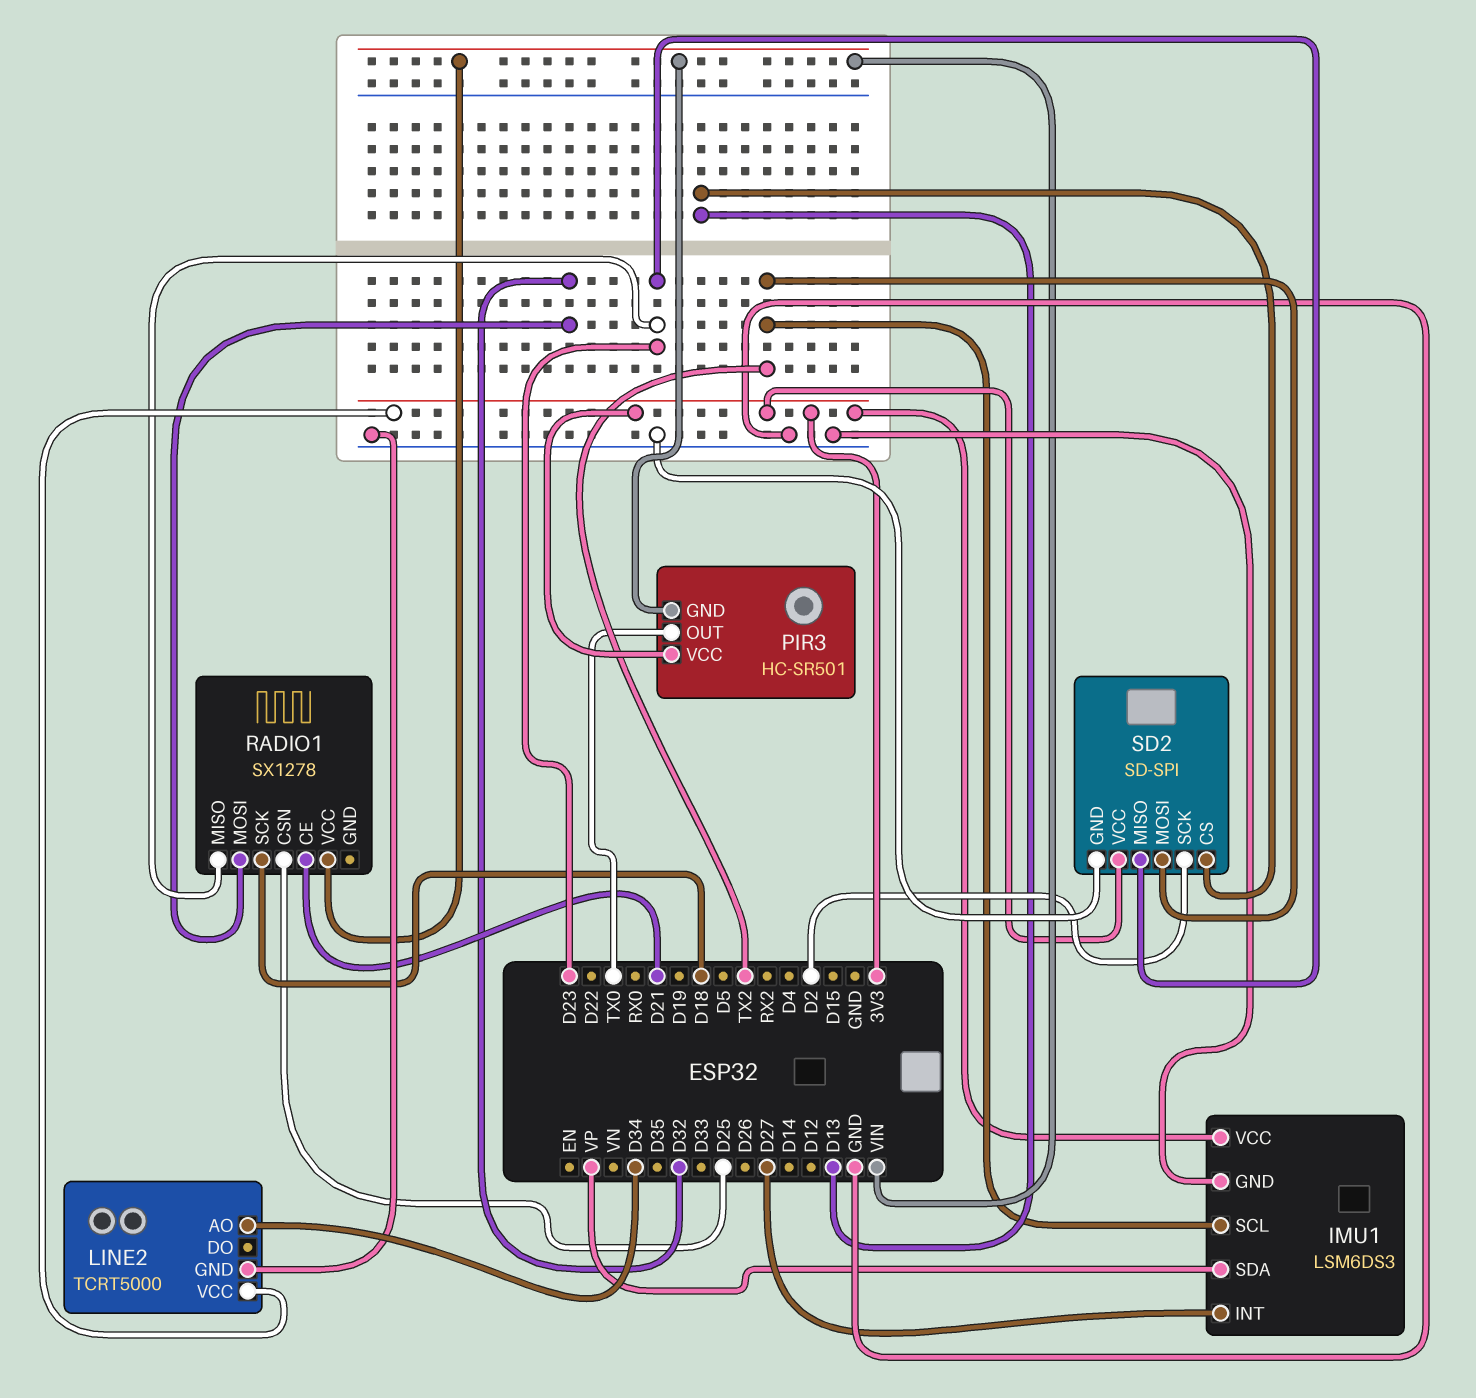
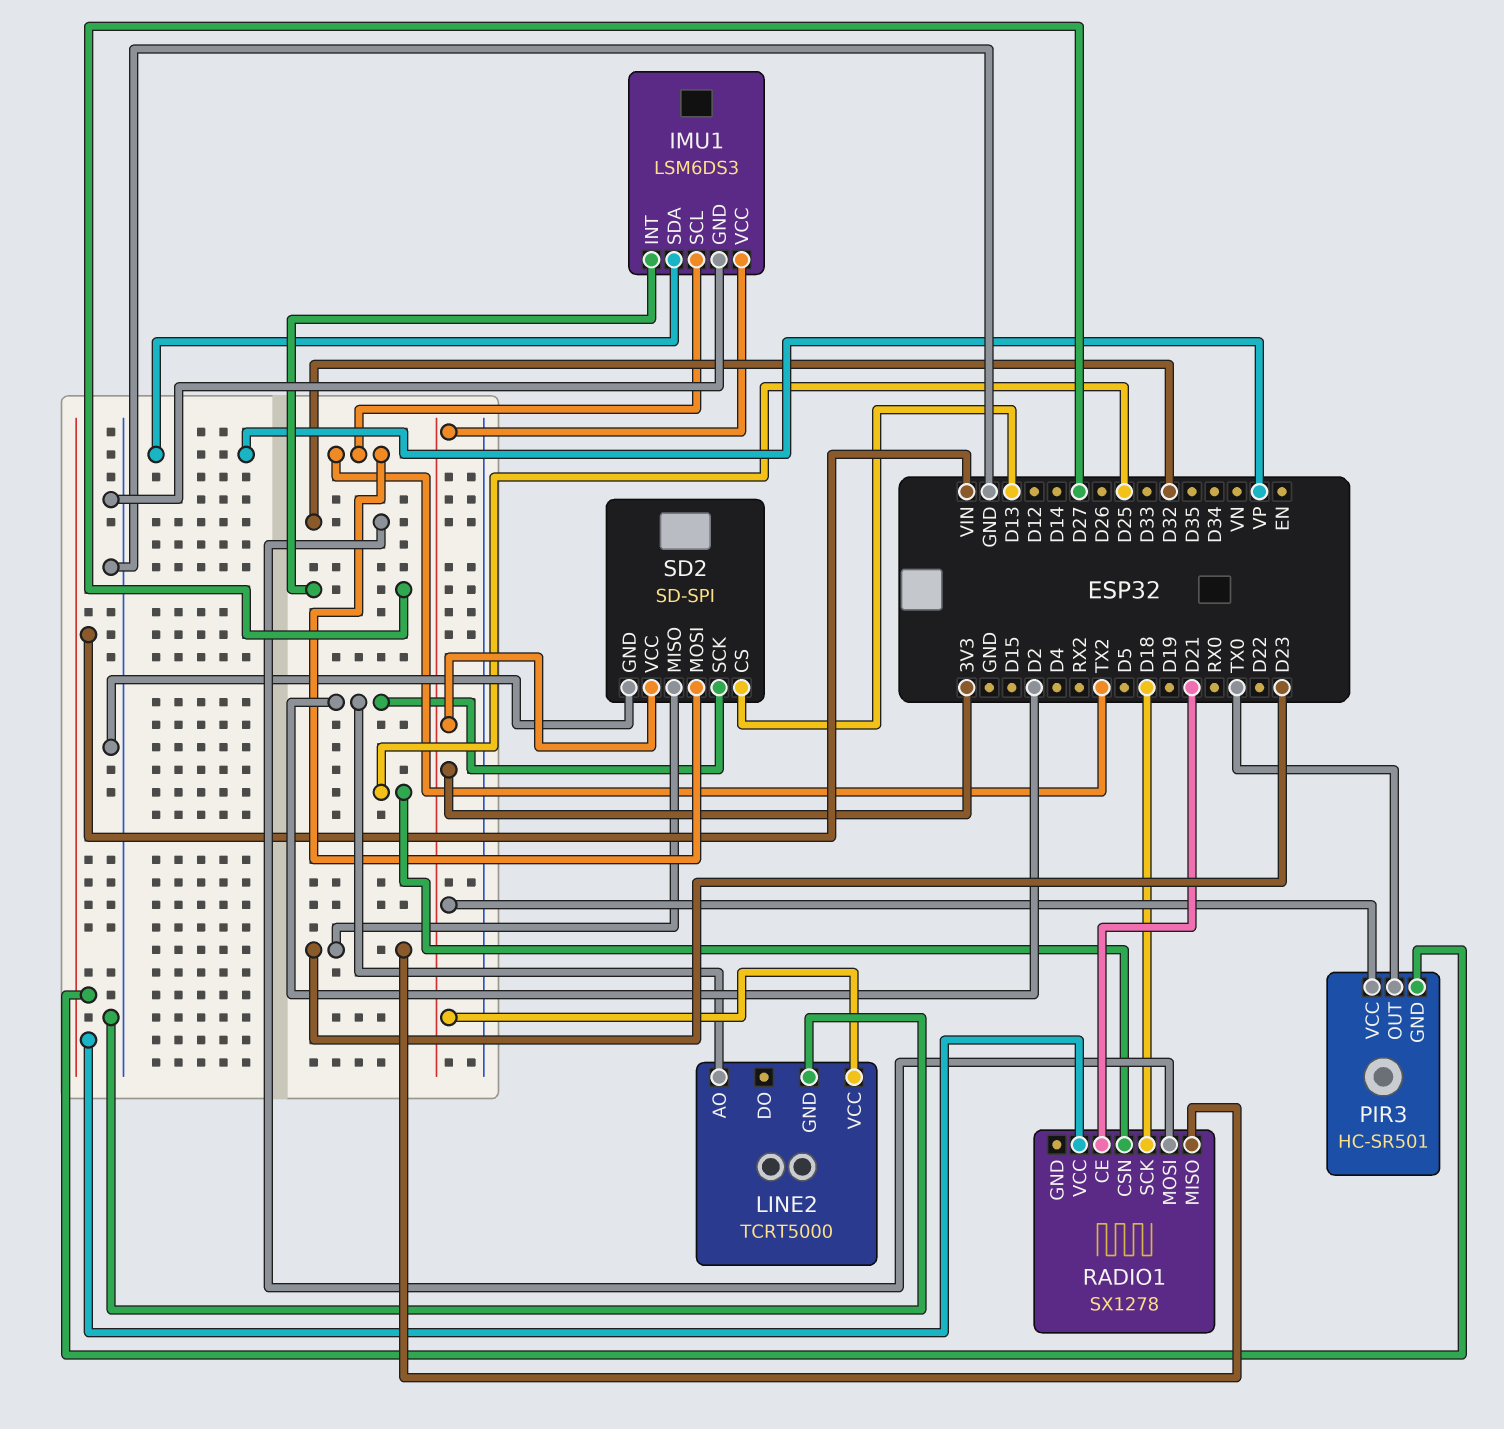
LINE2 pin AO: D34 -> D2

